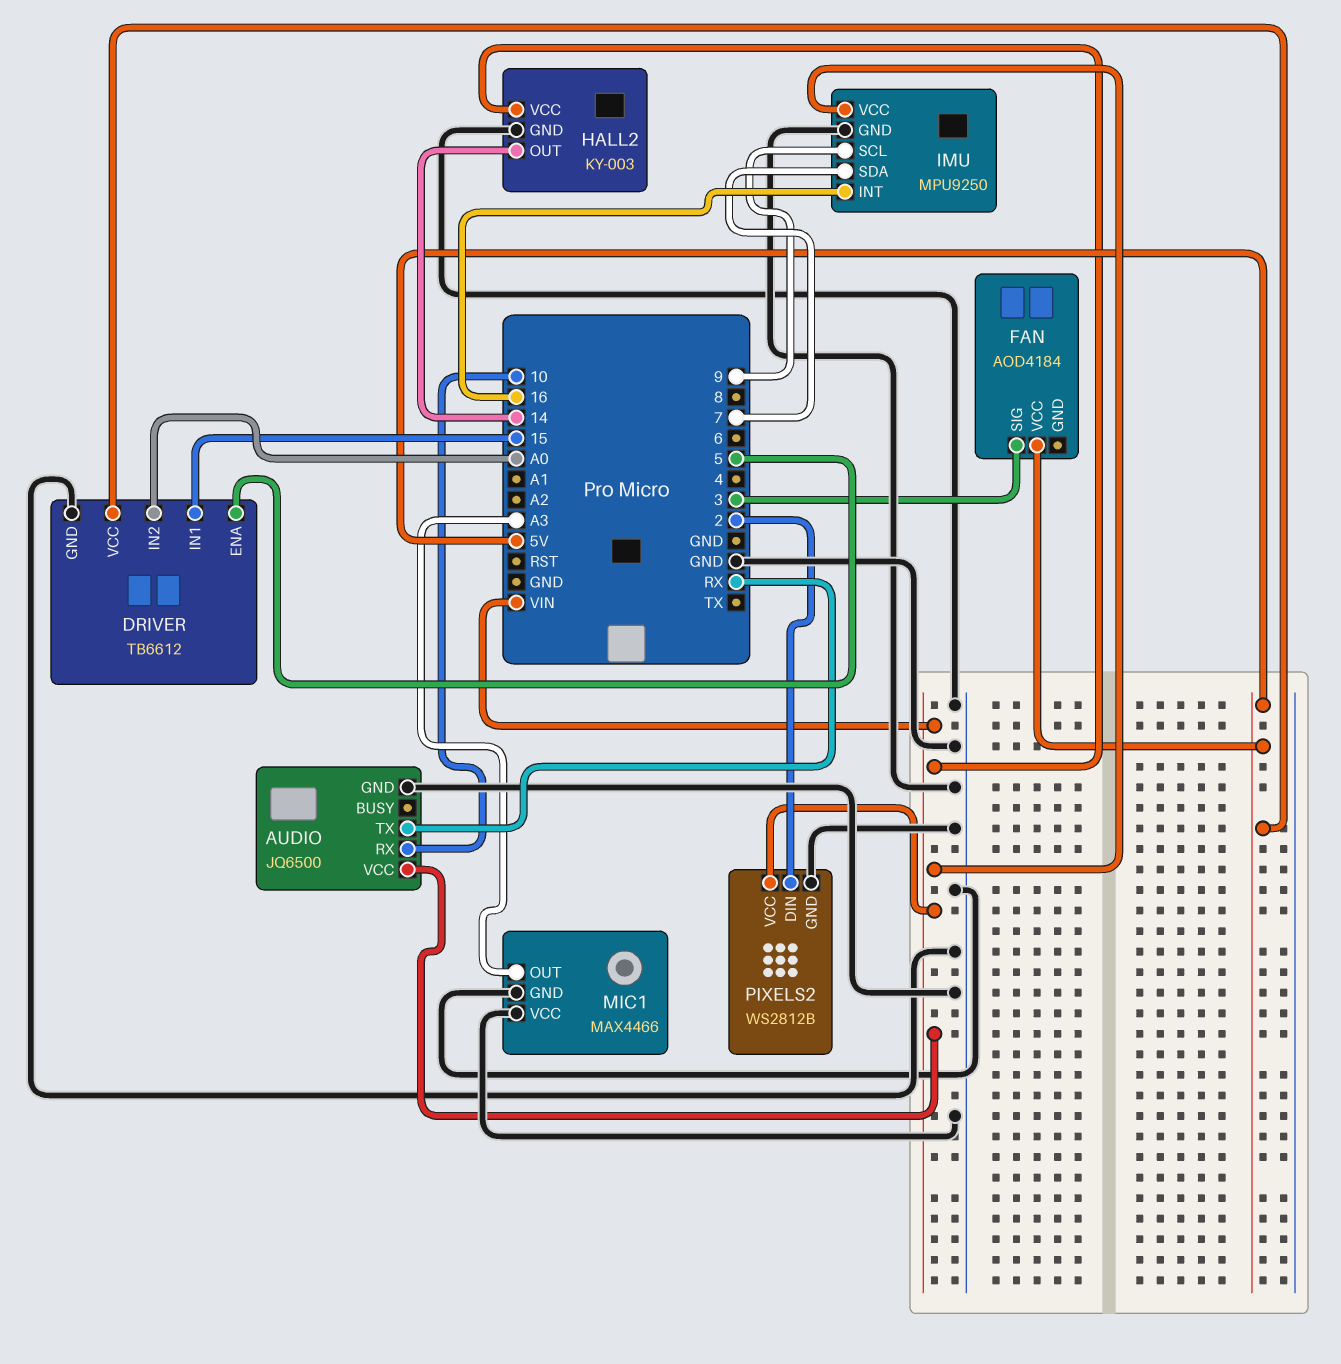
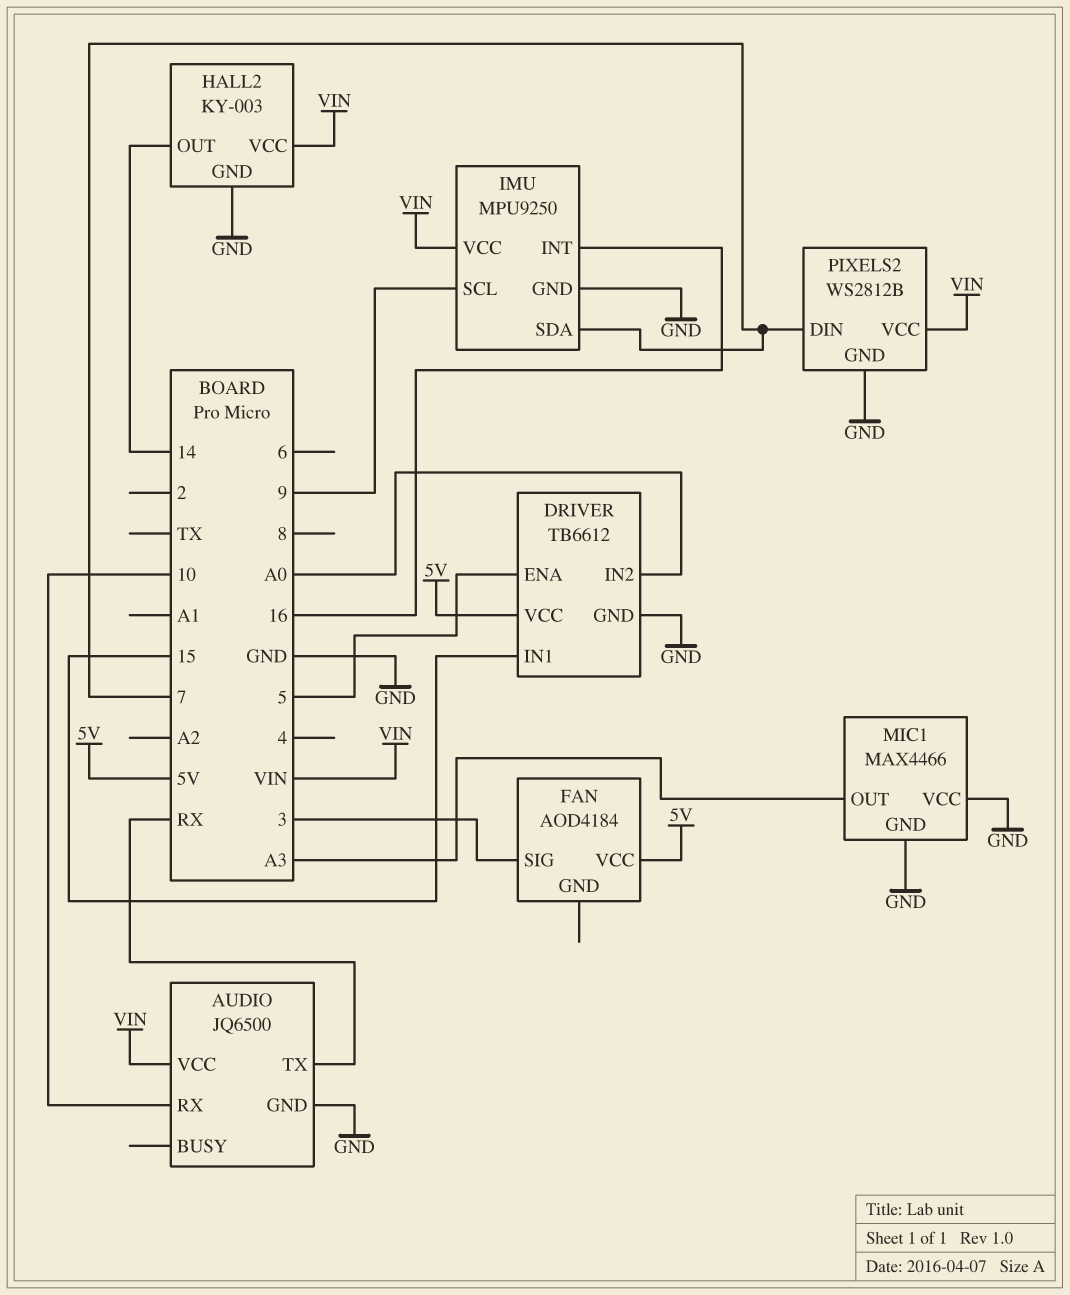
PIXELS2 pin DIN: 2 -> 7

